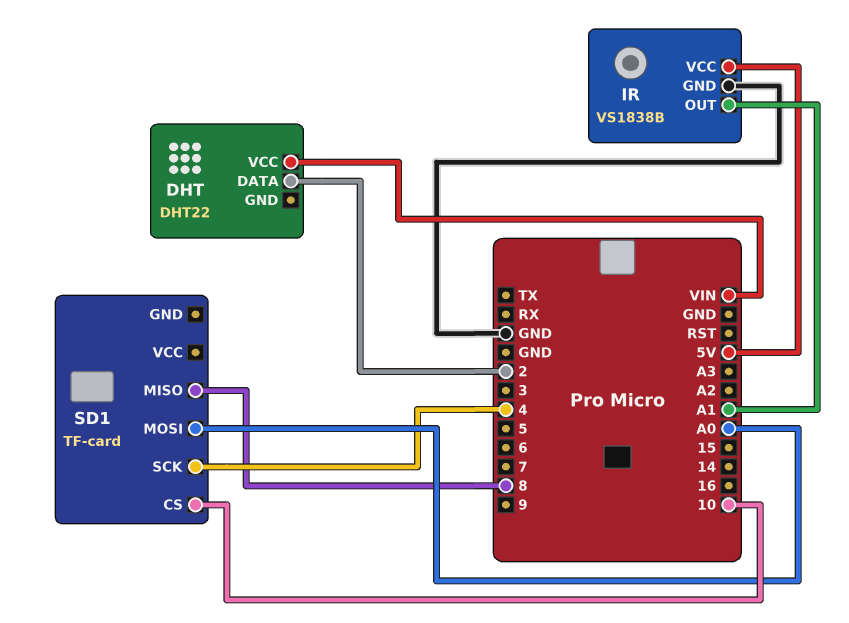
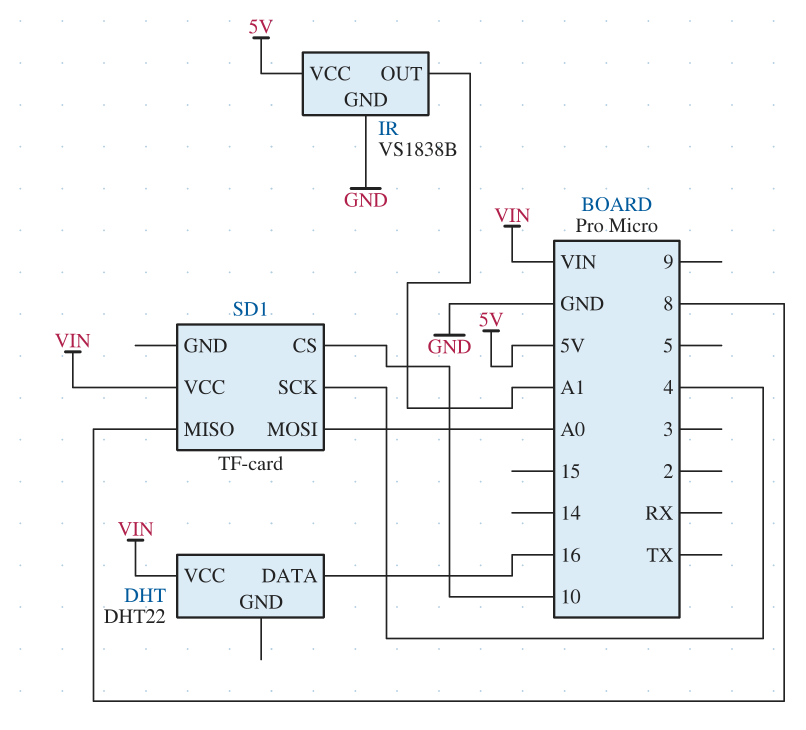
DHT pin DATA: 2 -> 16
SD1 pin VCC: none -> VIN

